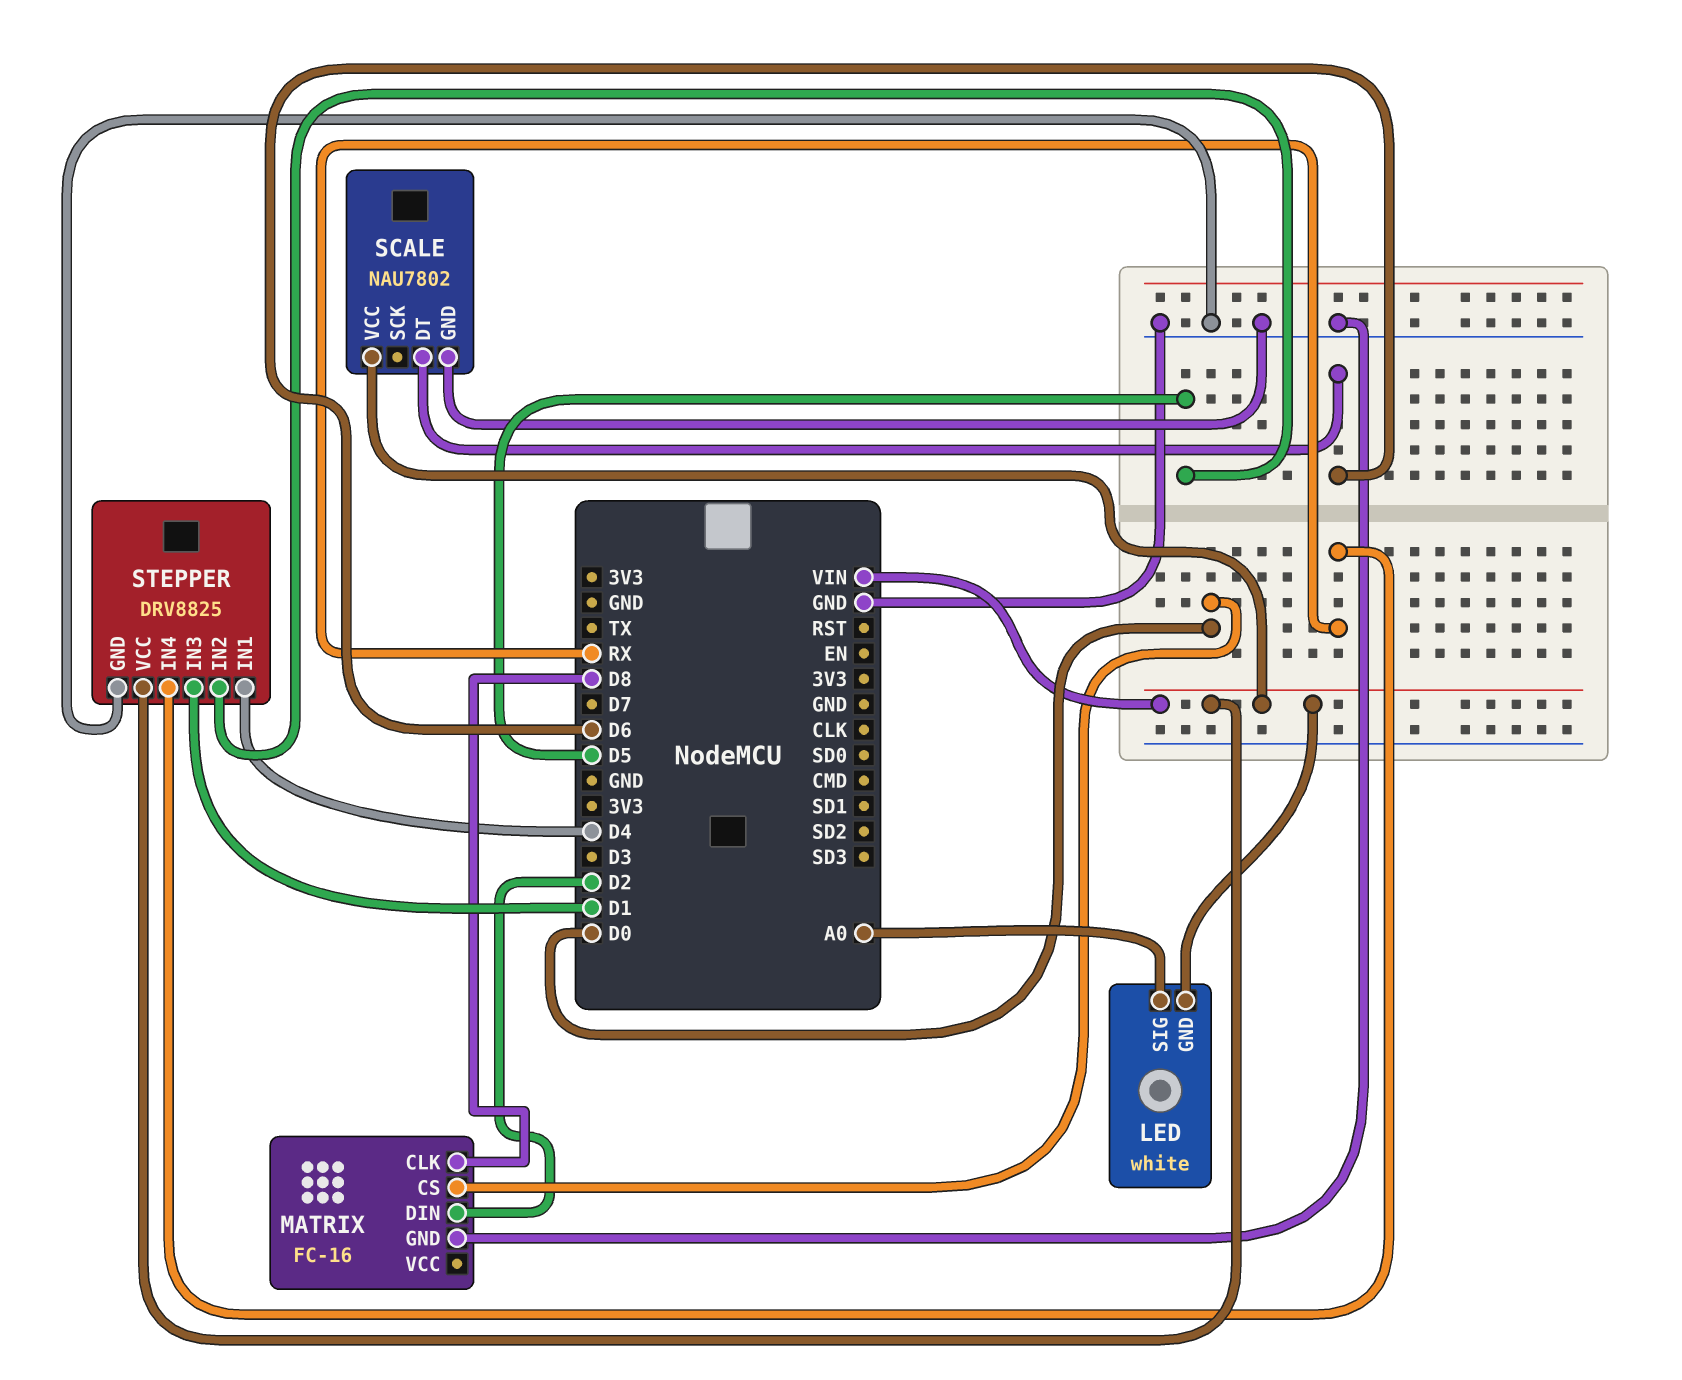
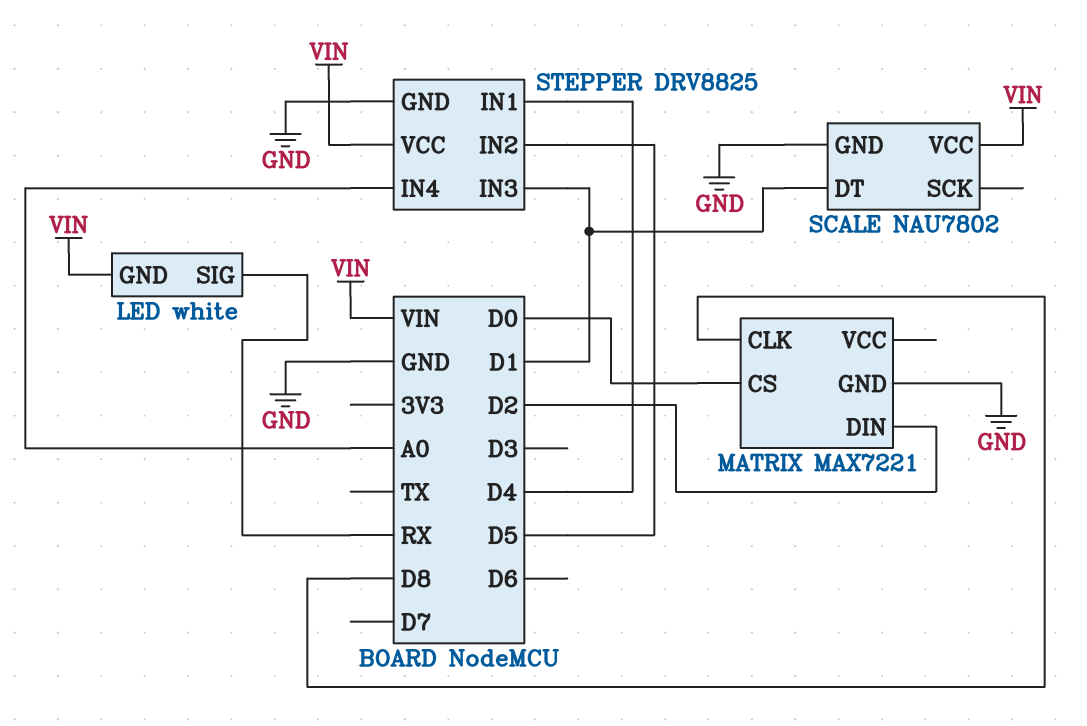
LED pin SIG: A0 -> RX
MATRIX: FC-16 -> MAX7221
SCALE pin DT: D6 -> D1
STEPPER pin IN4: RX -> A0

